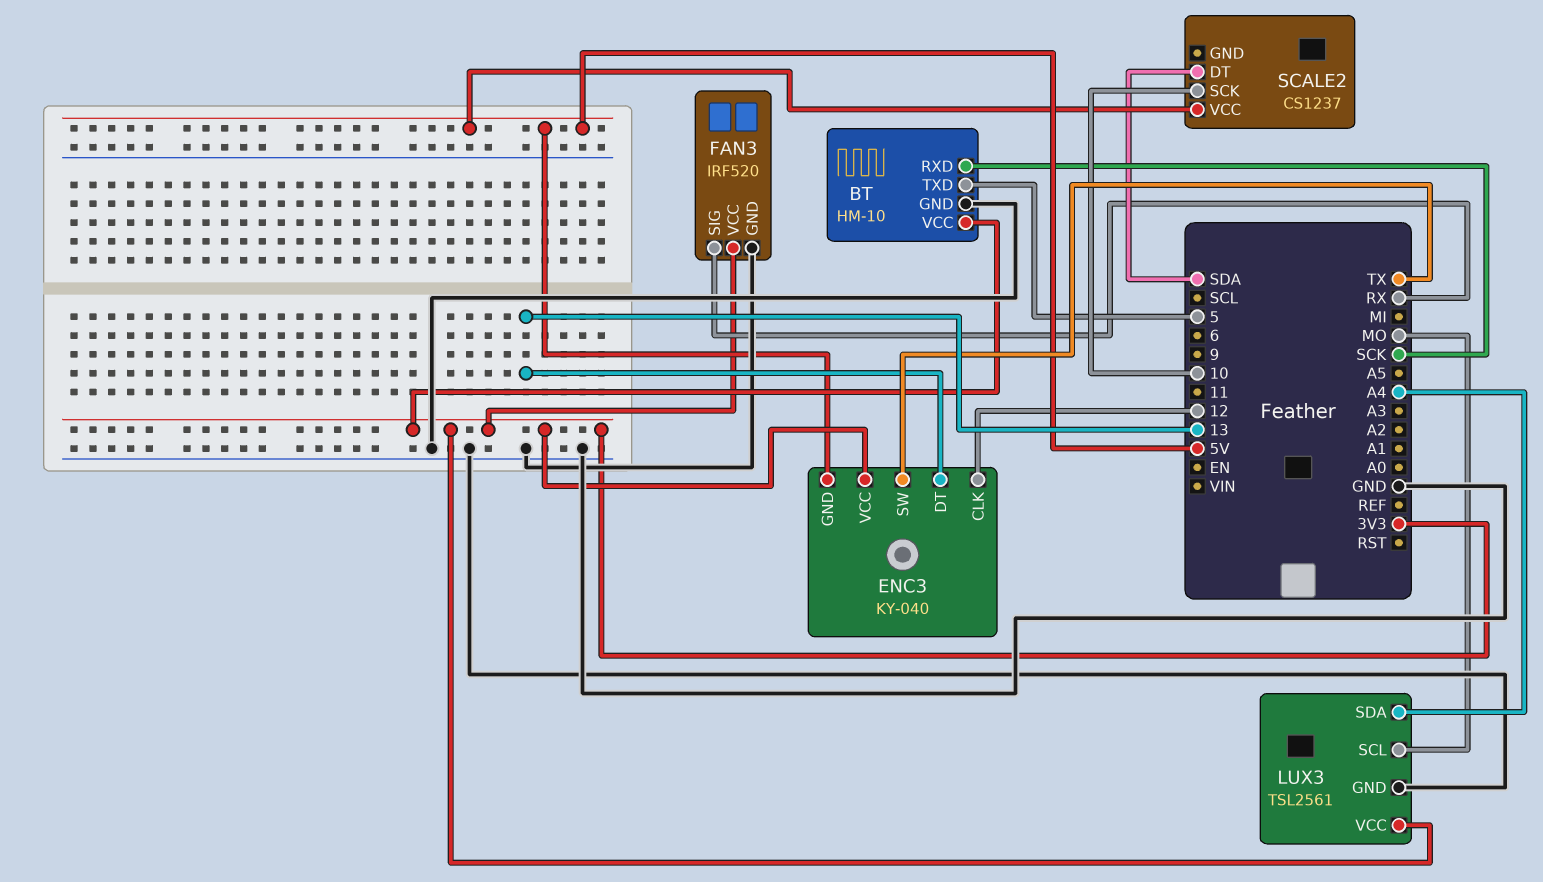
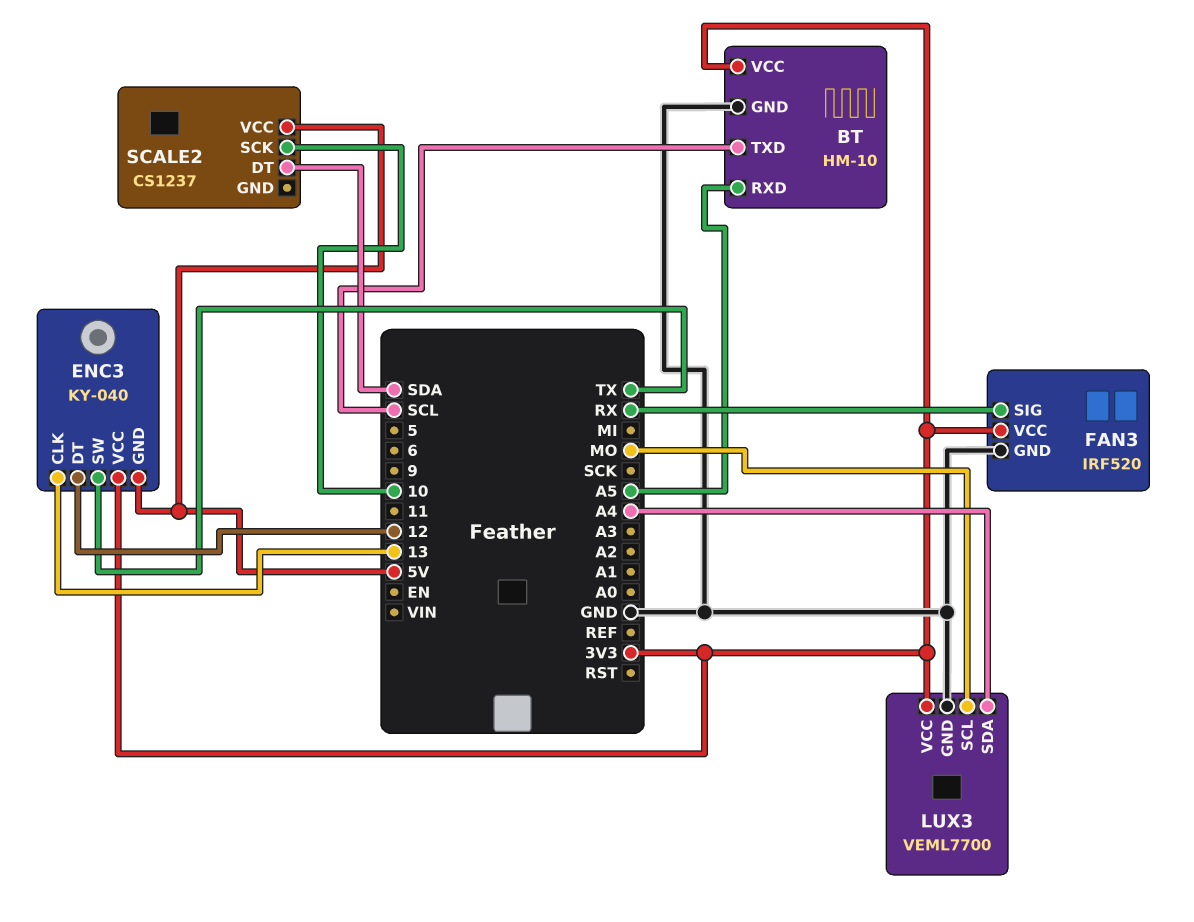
BT pin RXD: SCK -> A5
BT pin TXD: 5 -> SCL
ENC3 pin CLK: 12 -> 13
ENC3 pin DT: 13 -> 12
LUX3: TSL2561 -> VEML7700

